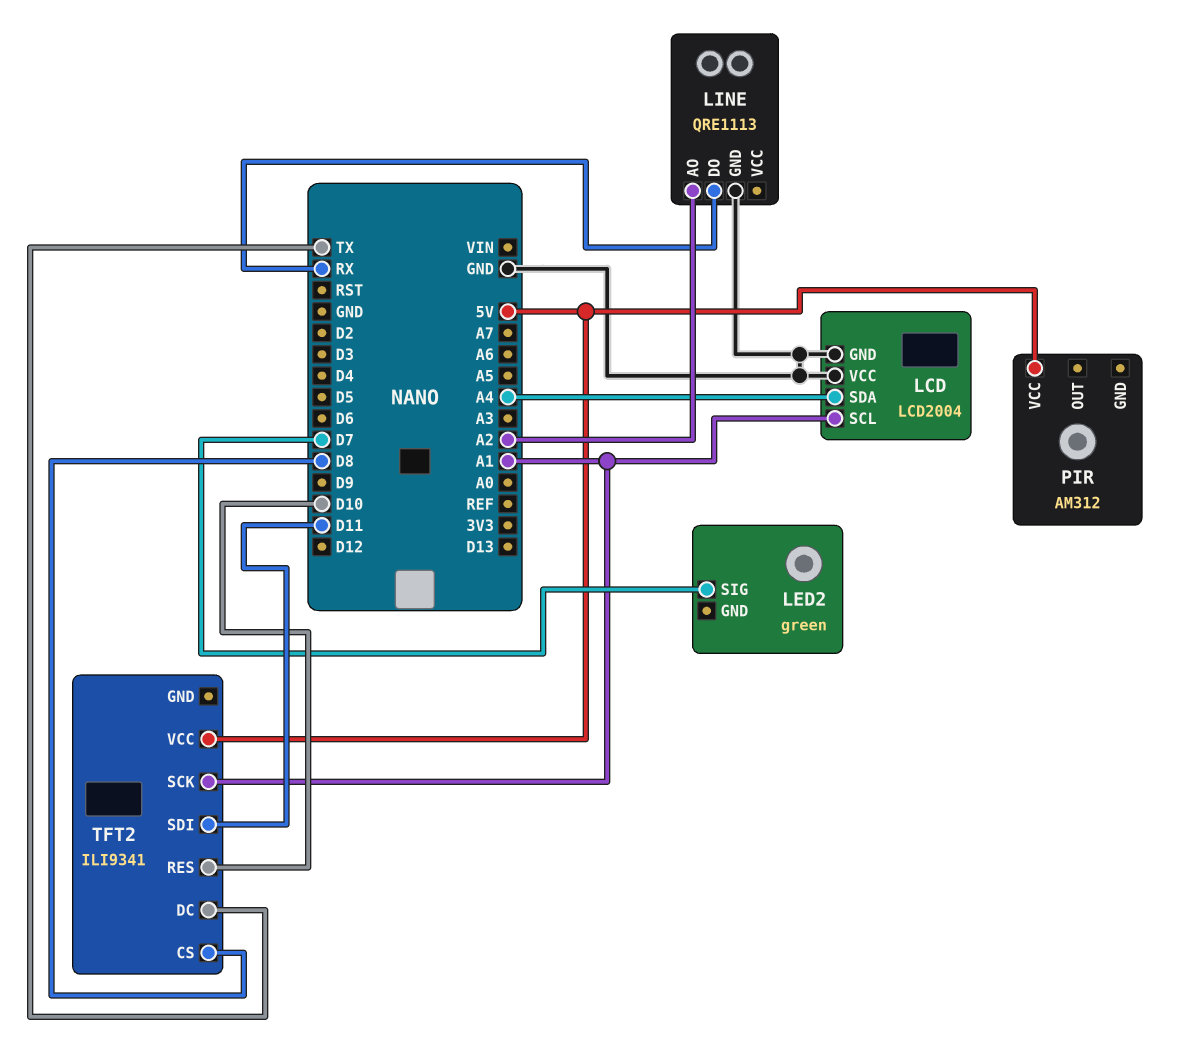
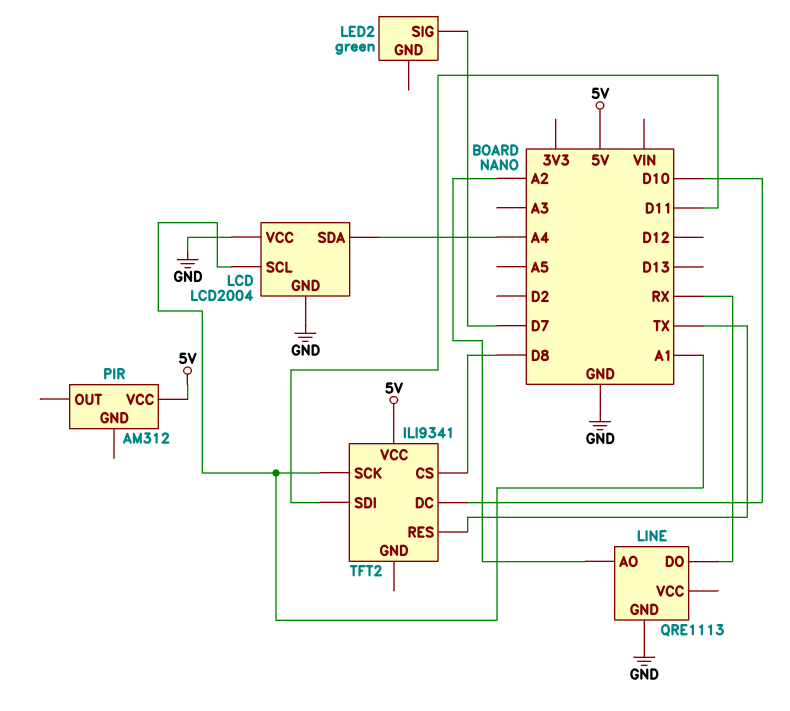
TFT2 pin DC: TX -> D10
TFT2 pin RES: D10 -> TX

